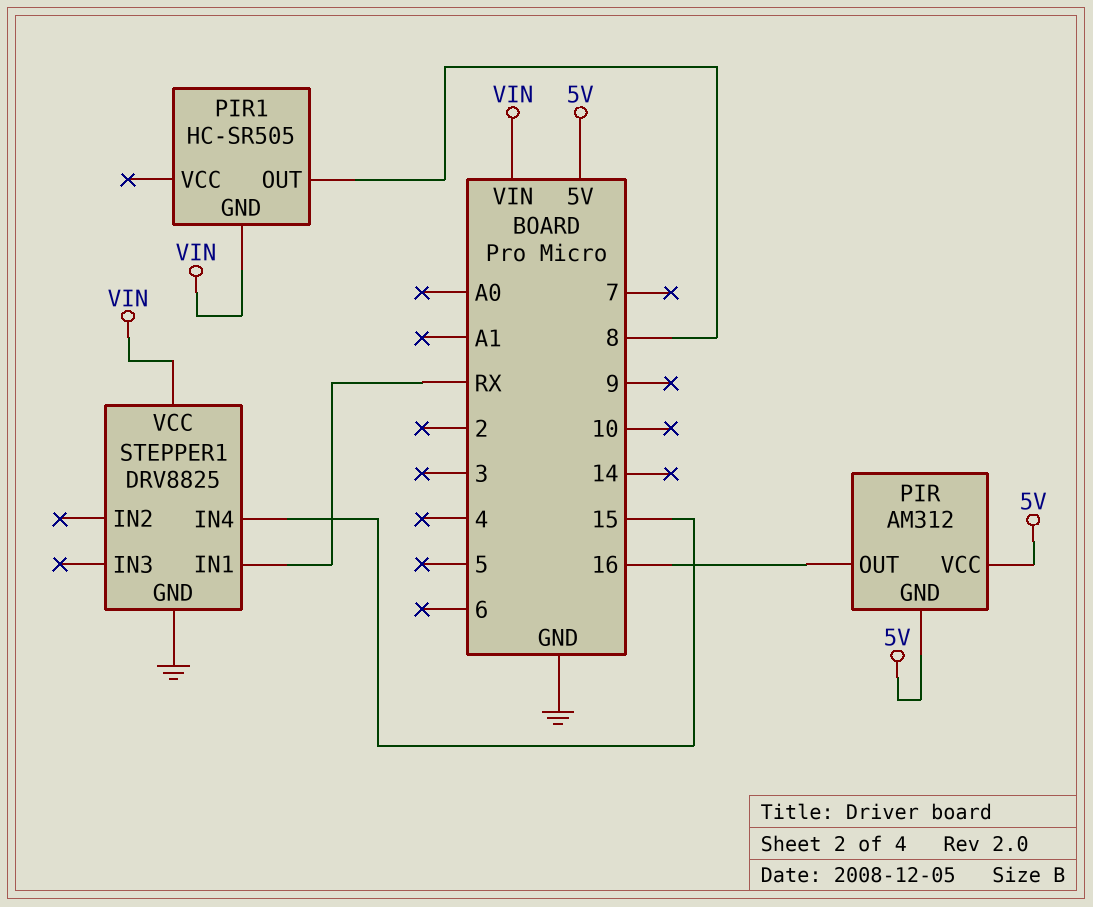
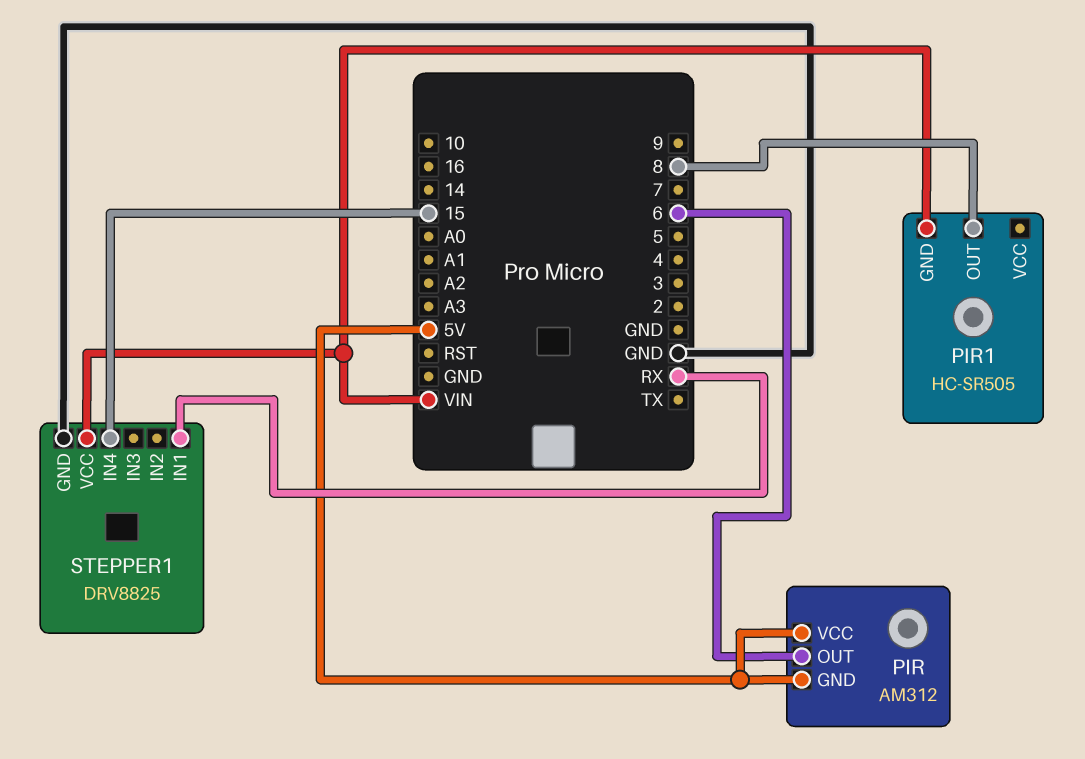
PIR pin OUT: 16 -> 6

